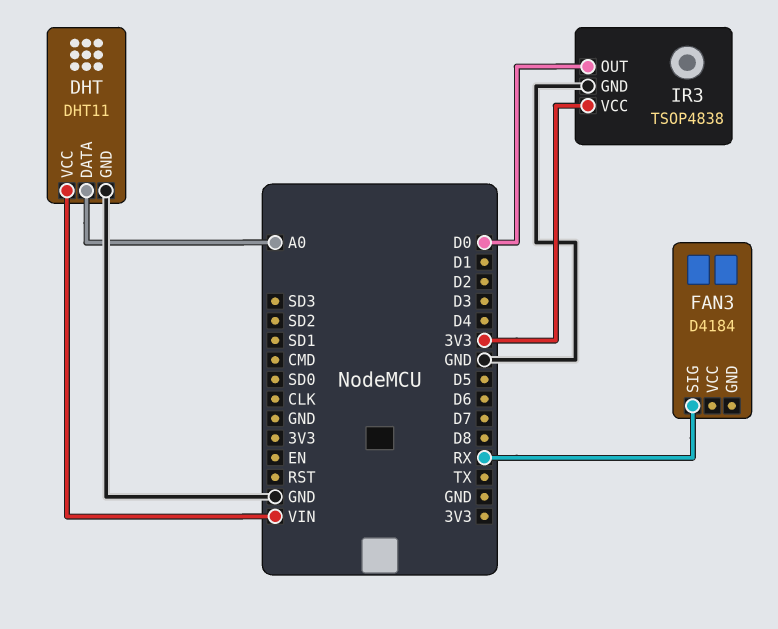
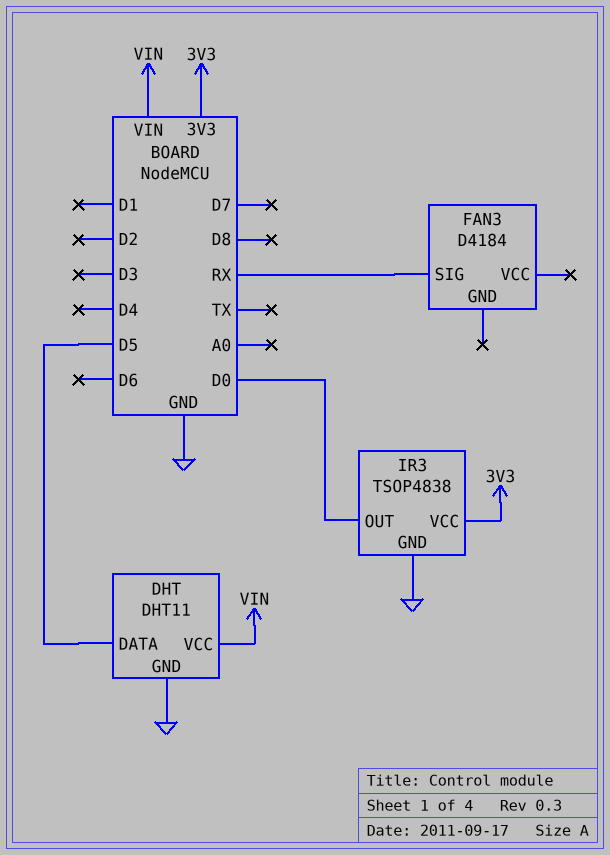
DHT pin DATA: A0 -> D5

